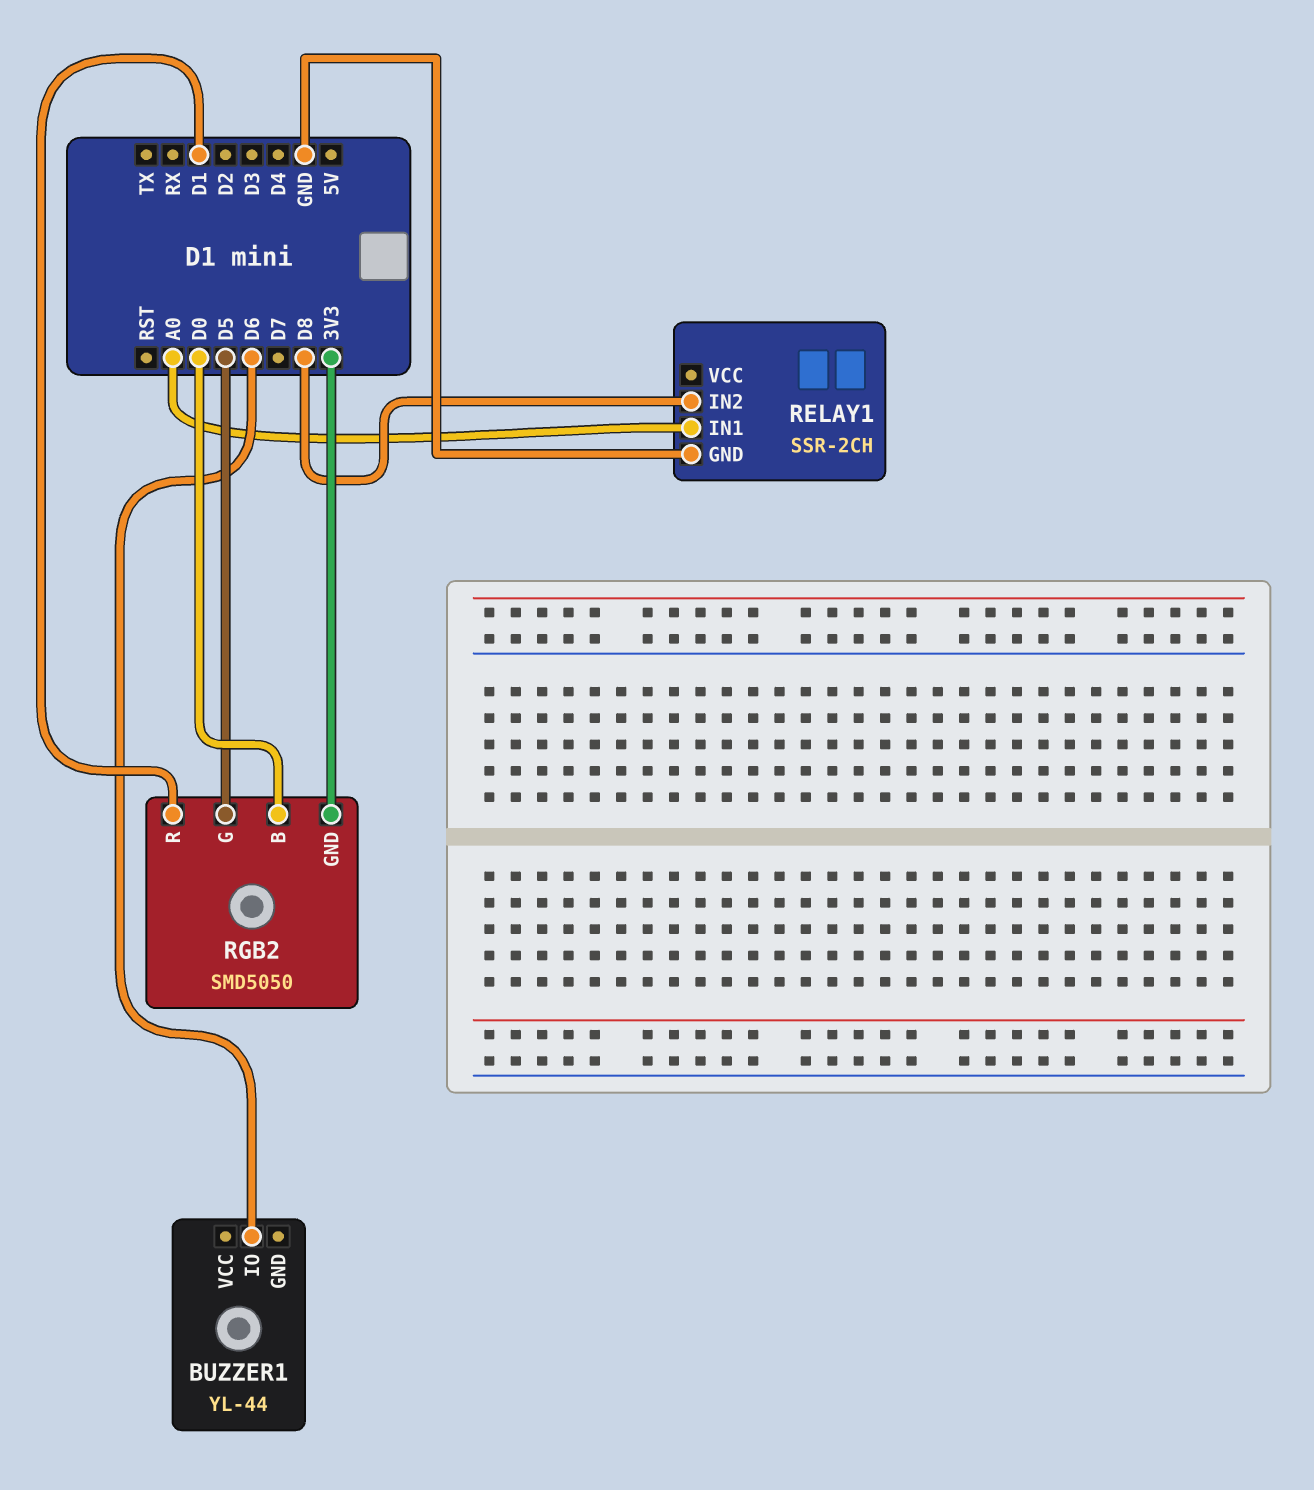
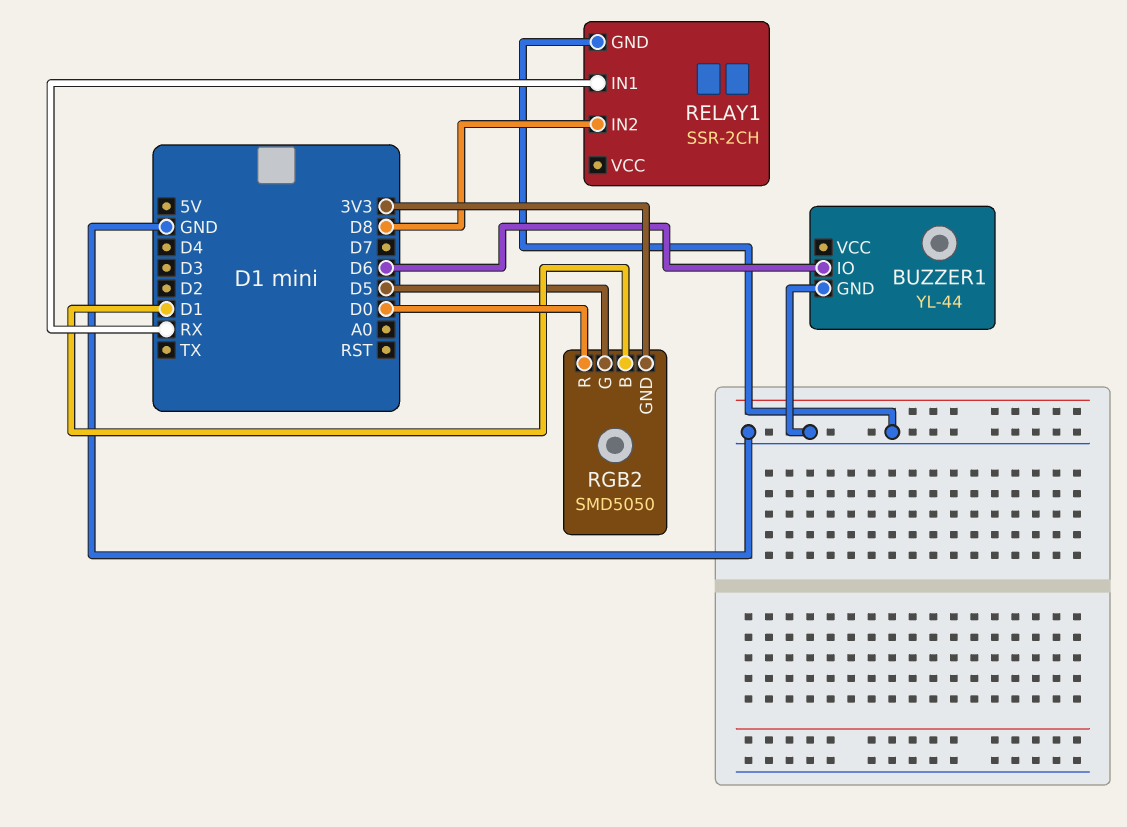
BUZZER1 pin GND: none -> GND
RELAY1 pin IN1: A0 -> RX
RGB2 pin B: D0 -> D1
RGB2 pin R: D1 -> D0

